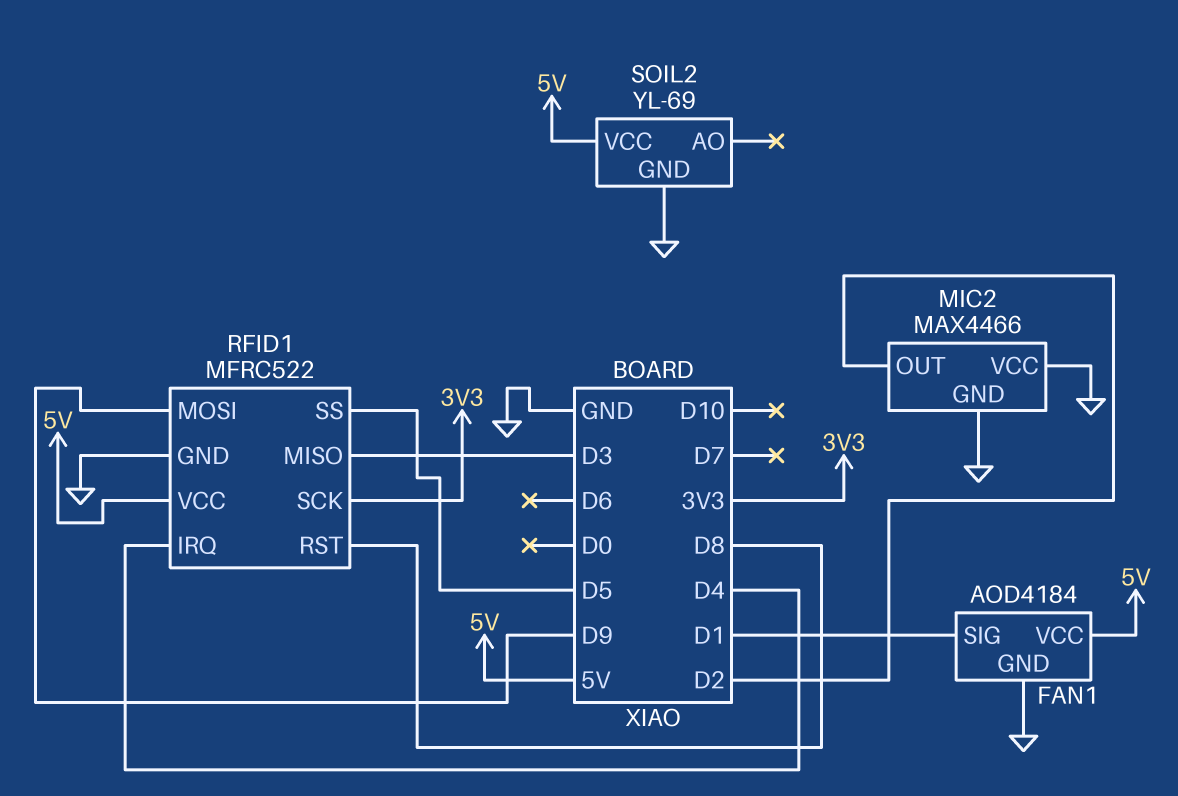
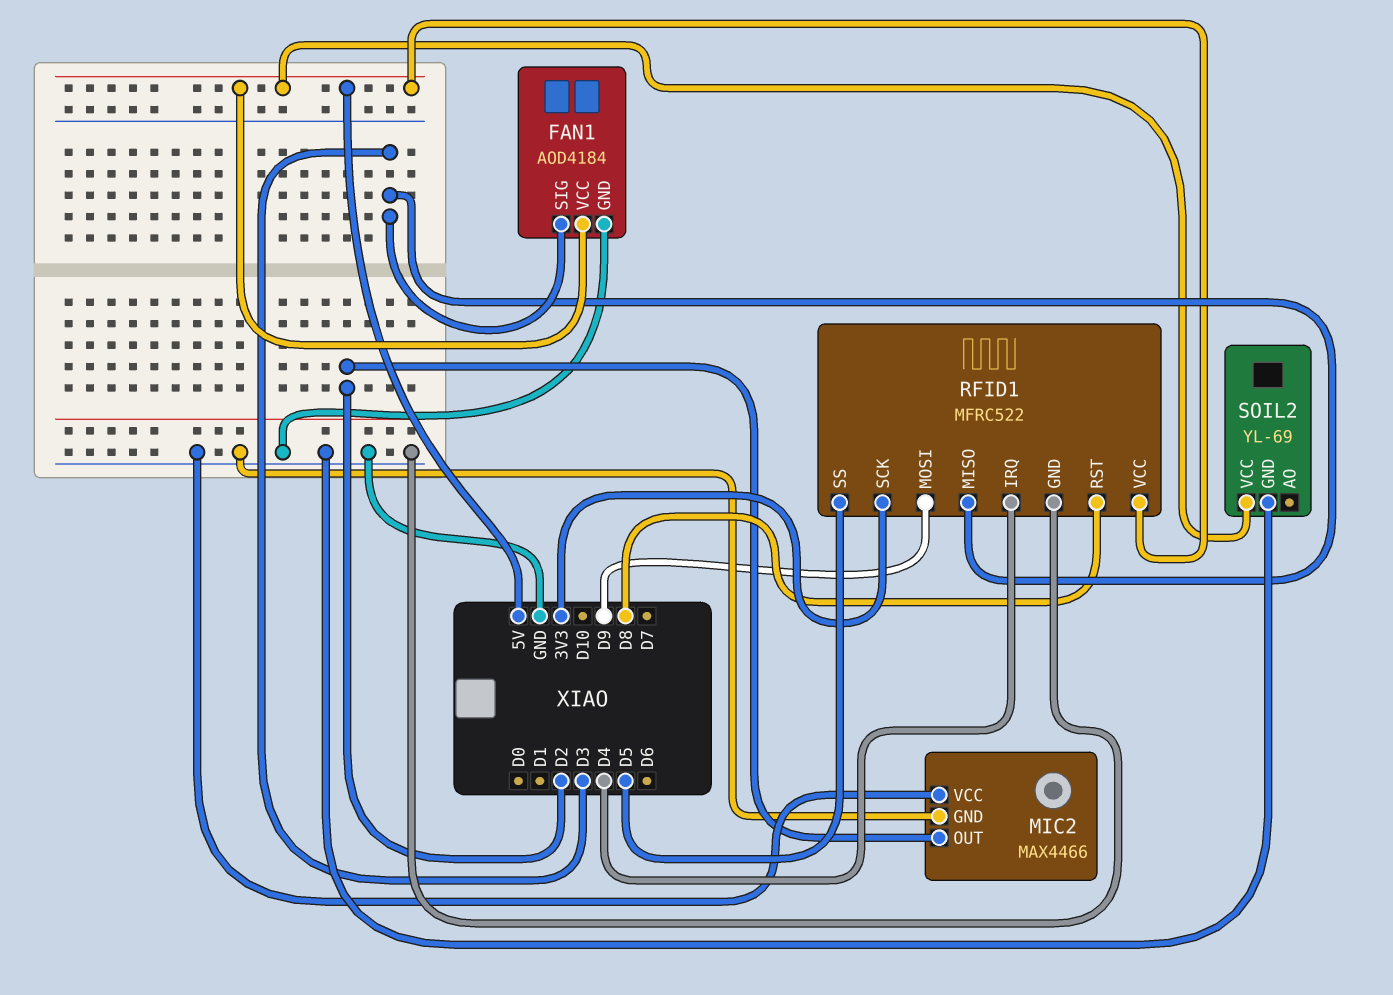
FAN1 pin SIG: D1 -> D3

